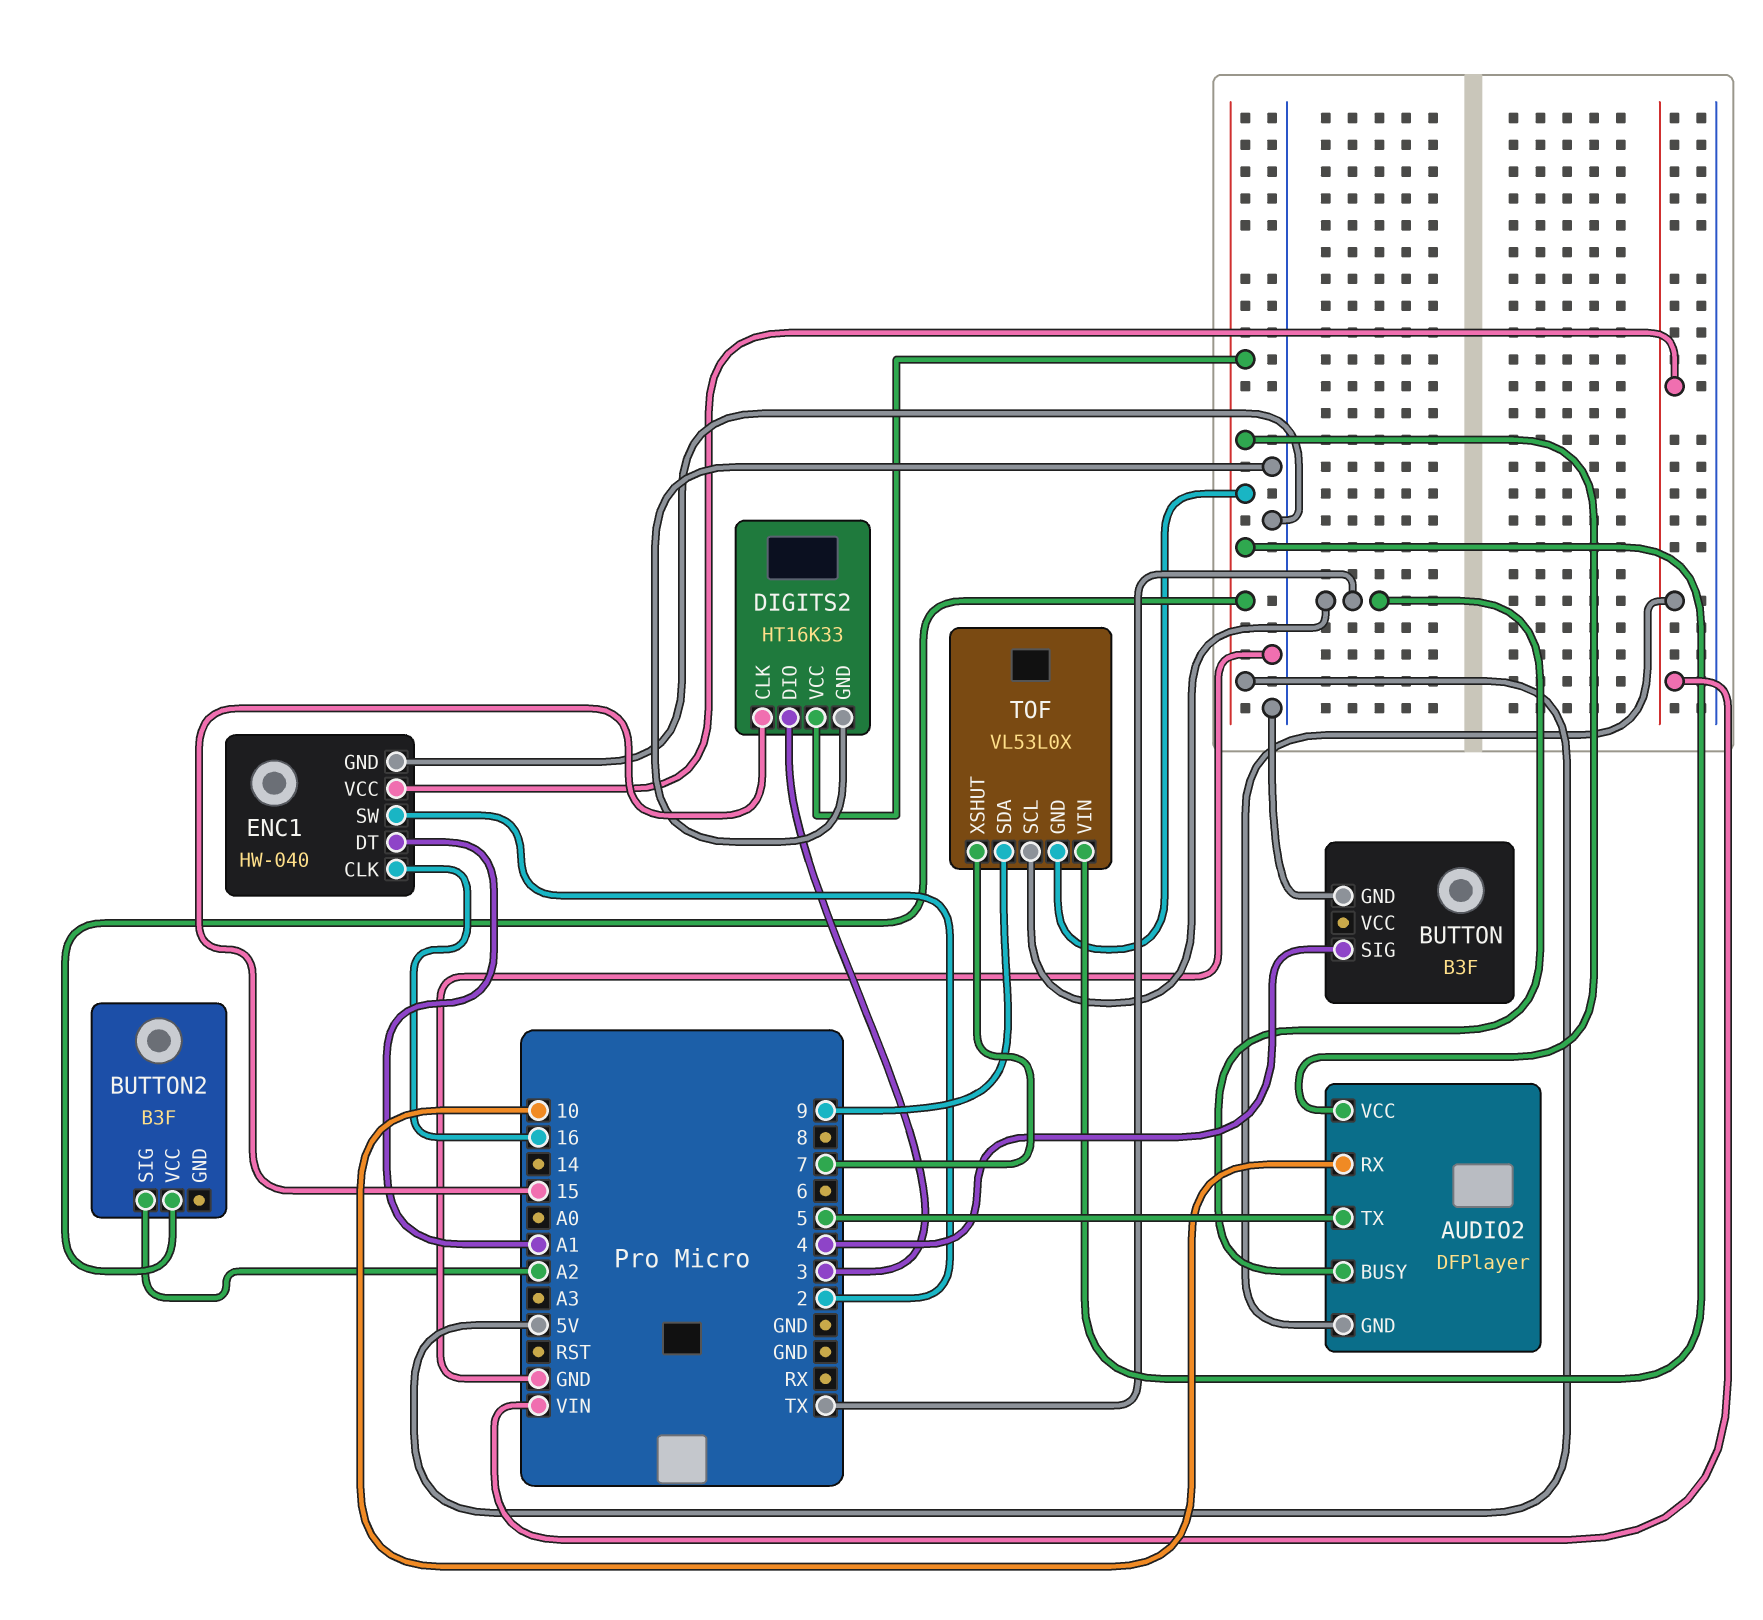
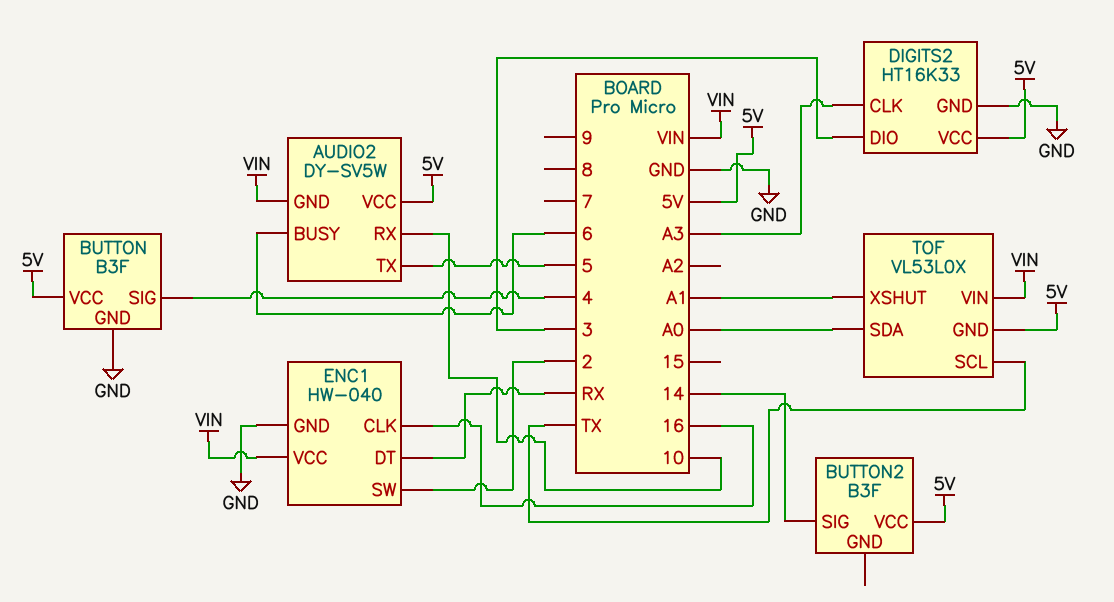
AUDIO2: DFPlayer -> DY-SV5W
AUDIO2 pin BUSY: TX -> 6
BUTTON pin VCC: none -> 5V
BUTTON2 pin SIG: A2 -> 14
DIGITS2 pin CLK: 15 -> A3
ENC1 pin DT: A1 -> RX
TOF pin SDA: 9 -> A0
TOF pin VIN: 5V -> VIN
TOF pin XSHUT: 7 -> A1

